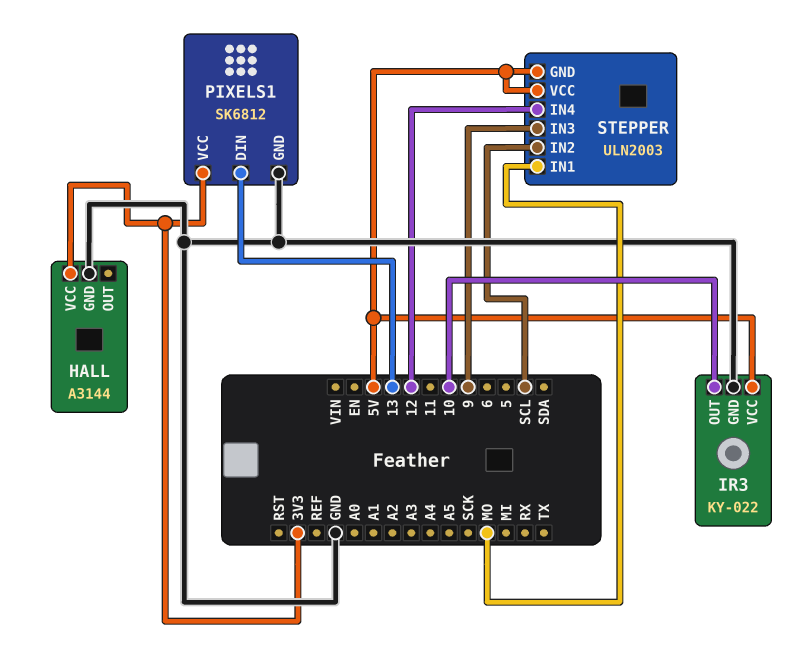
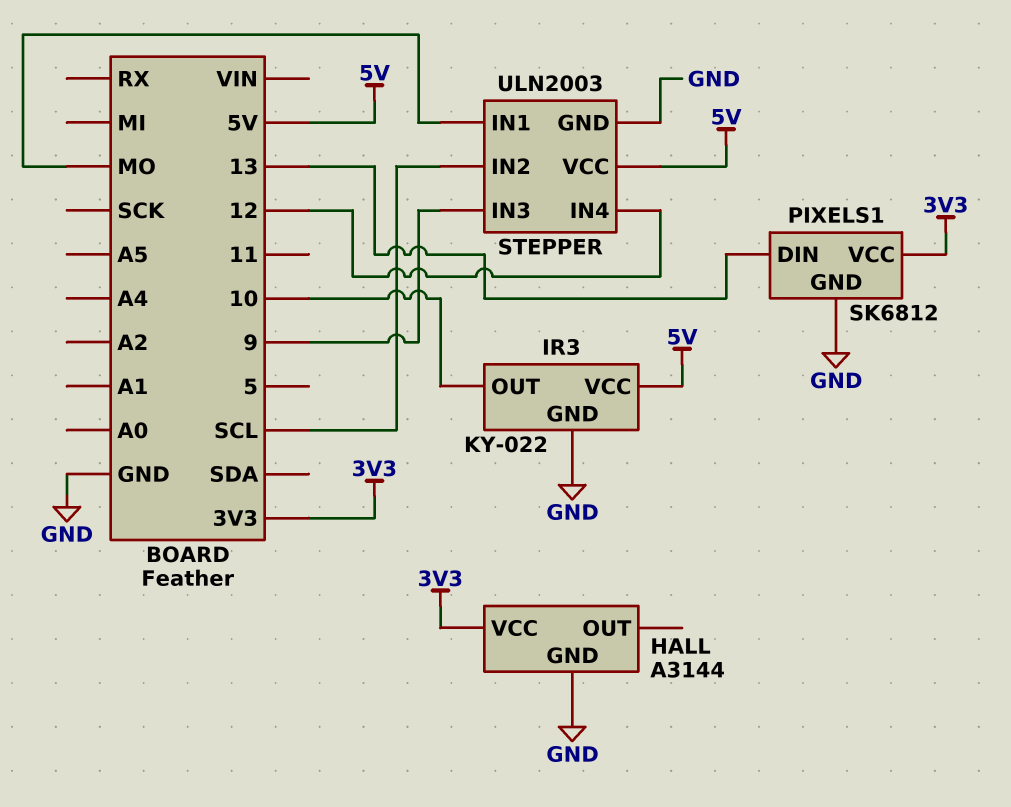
STEPPER pin GND: 5V -> GND

